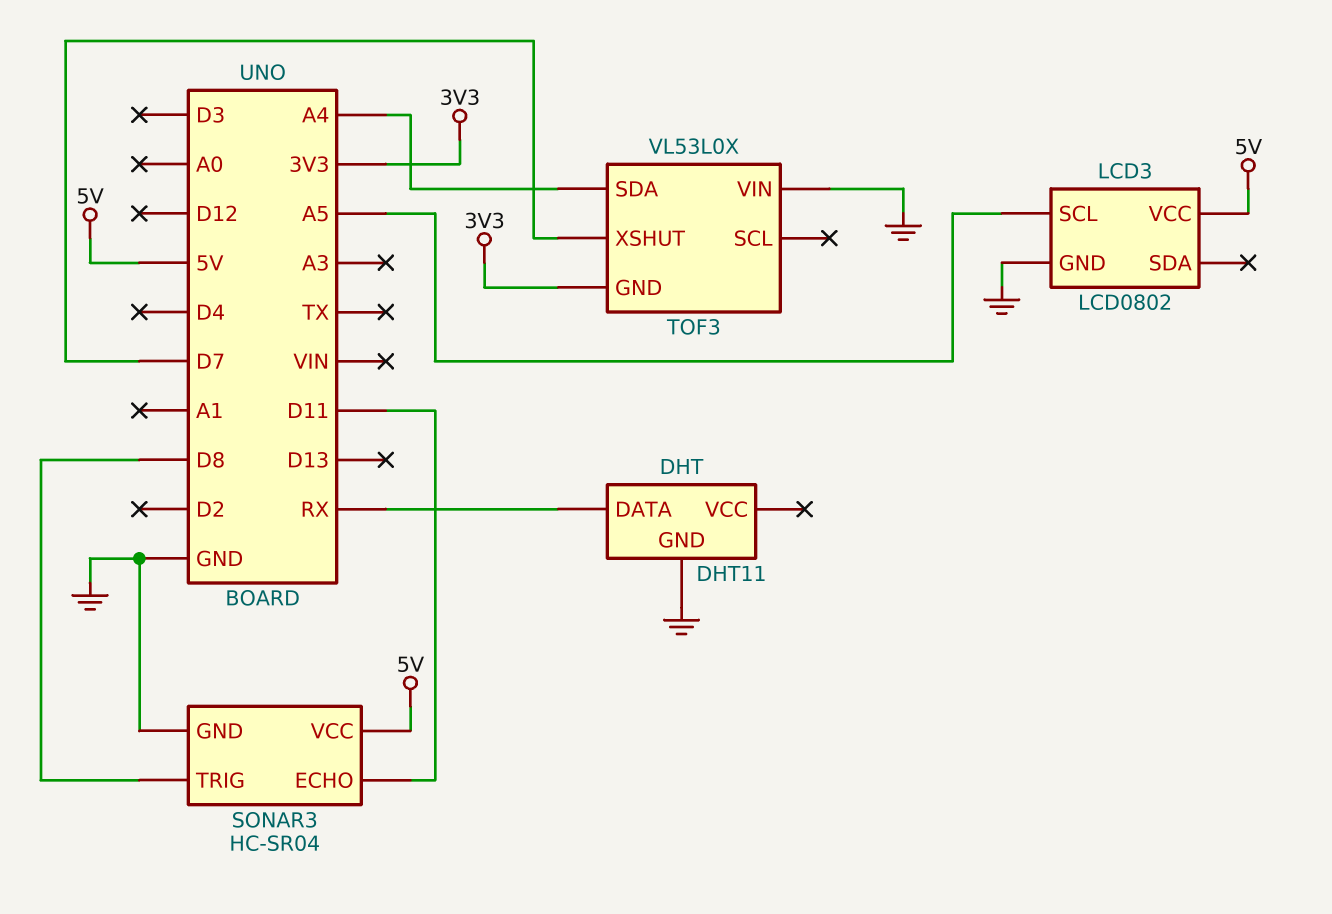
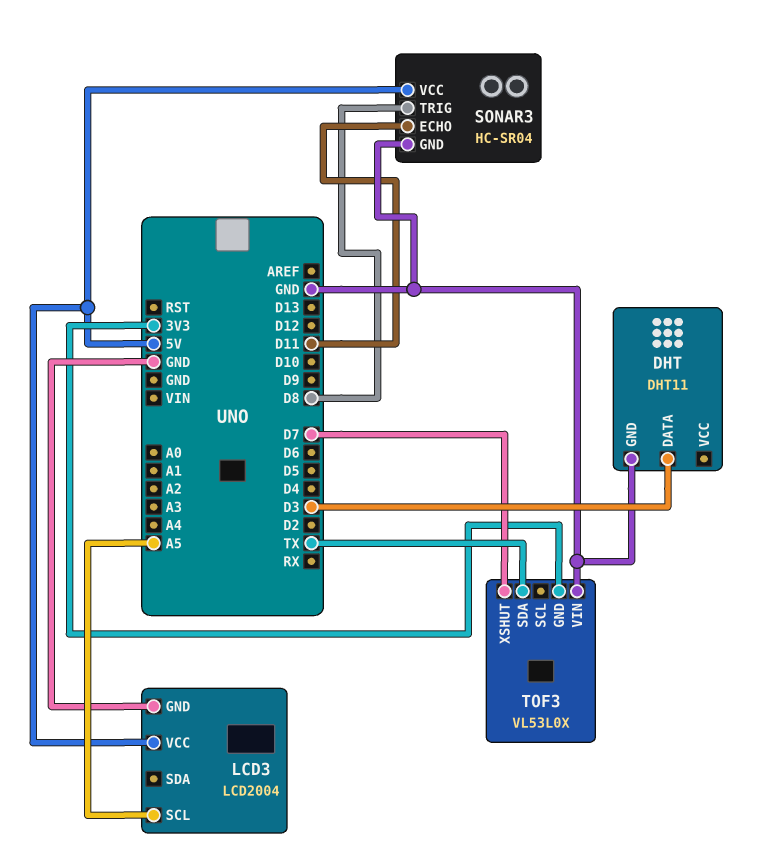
DHT pin DATA: RX -> D3
LCD3: LCD0802 -> LCD2004
TOF3 pin SDA: A4 -> TX

